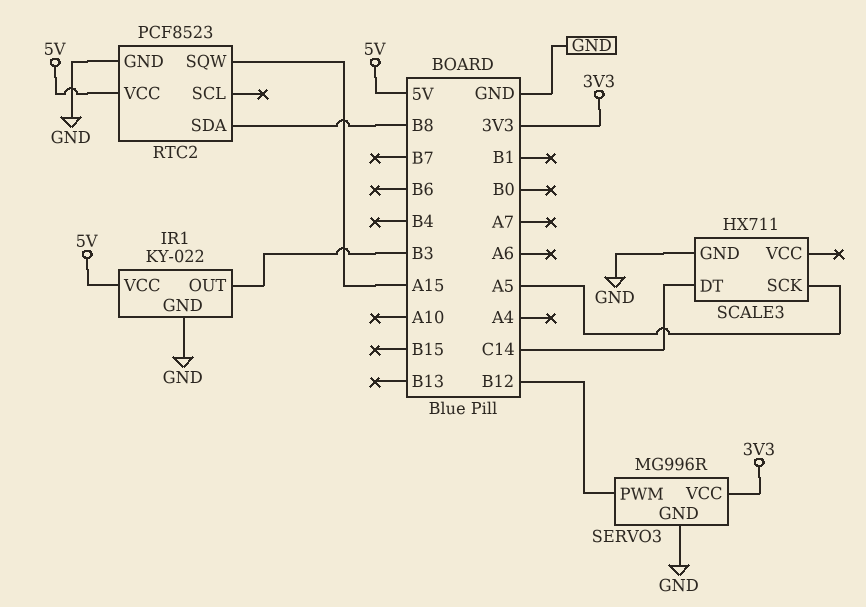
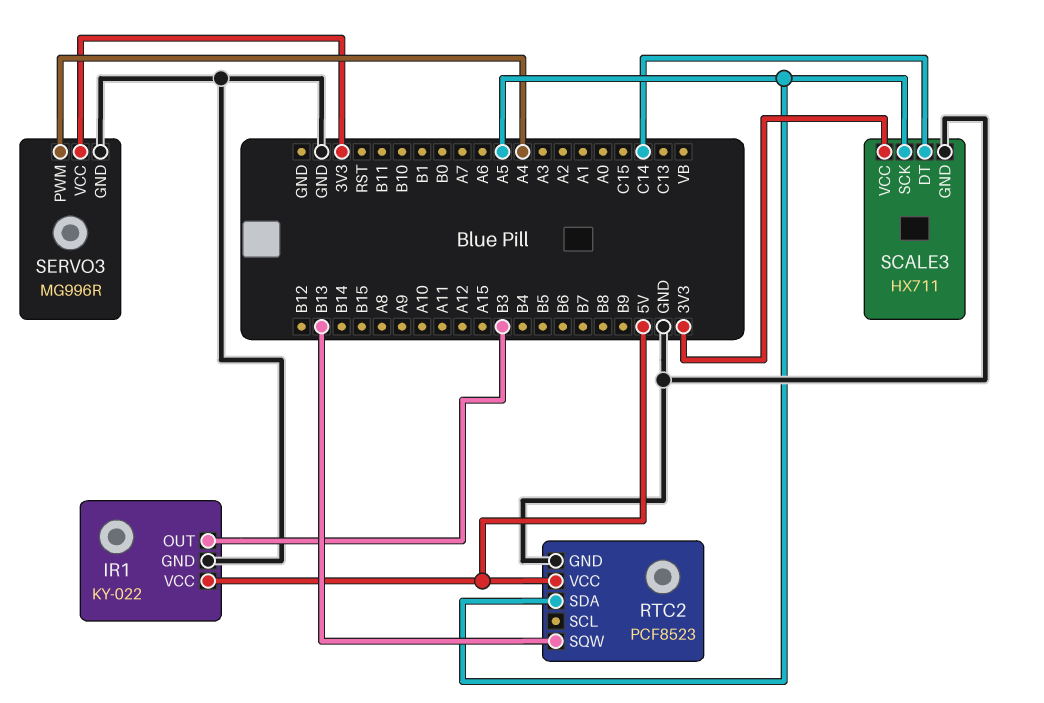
RTC2 pin SDA: B8 -> A5
RTC2 pin SQW: A15 -> B13
SCALE3 pin VCC: none -> 3V3
SERVO3 pin PWM: B12 -> A4

